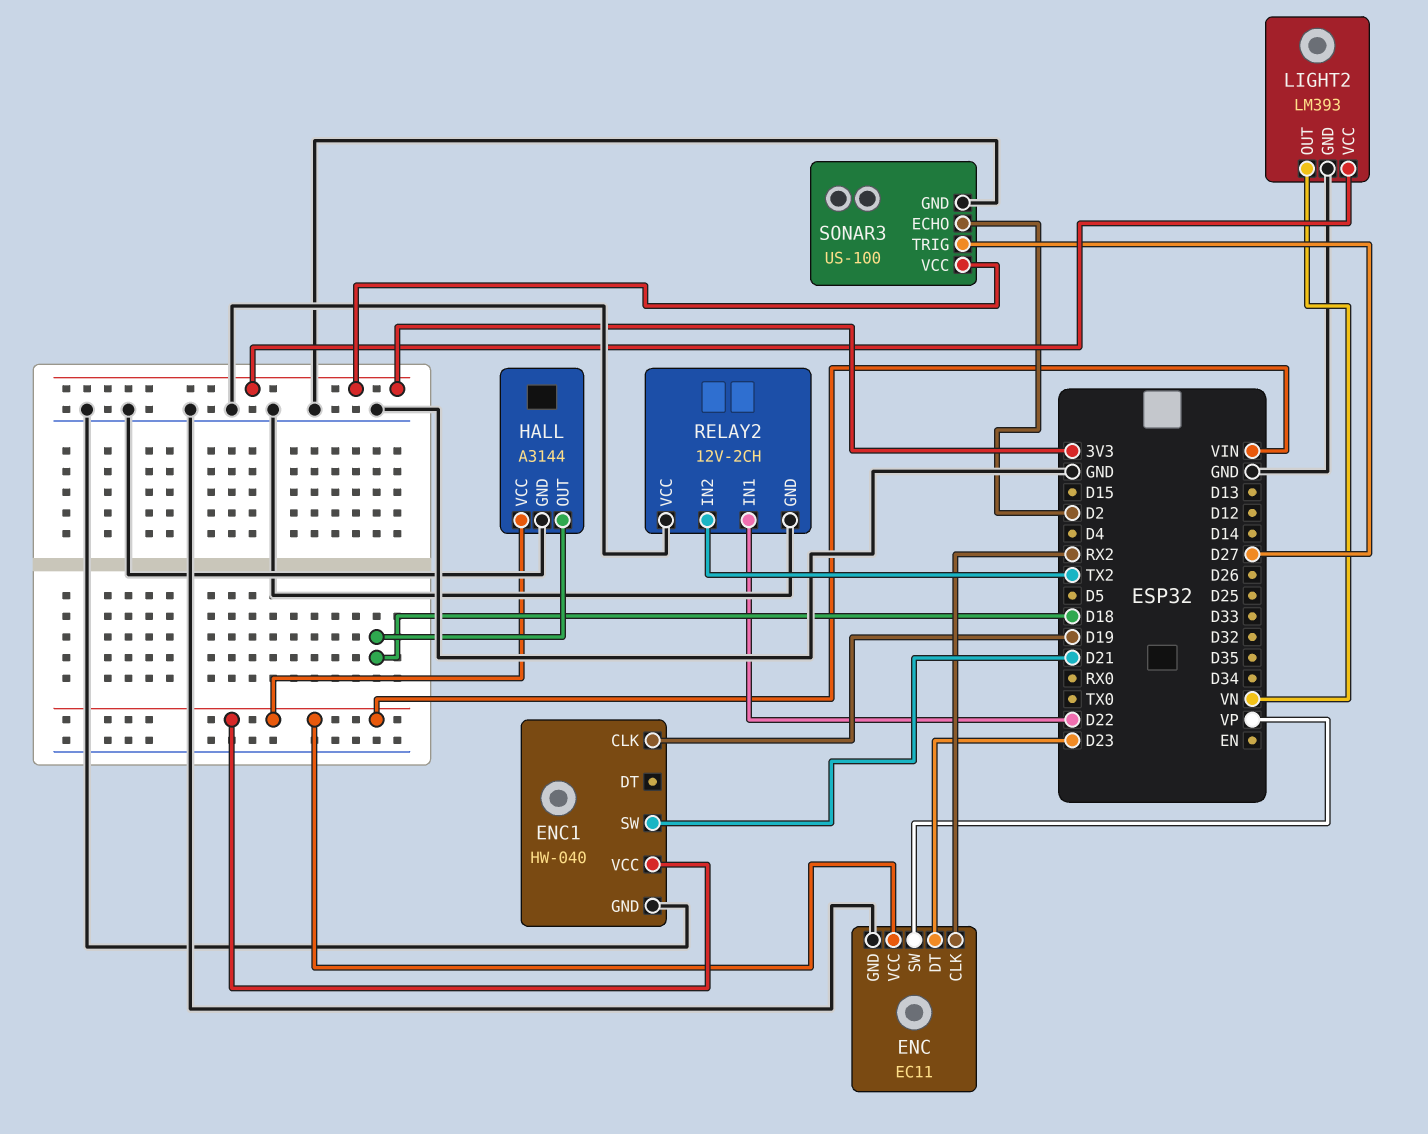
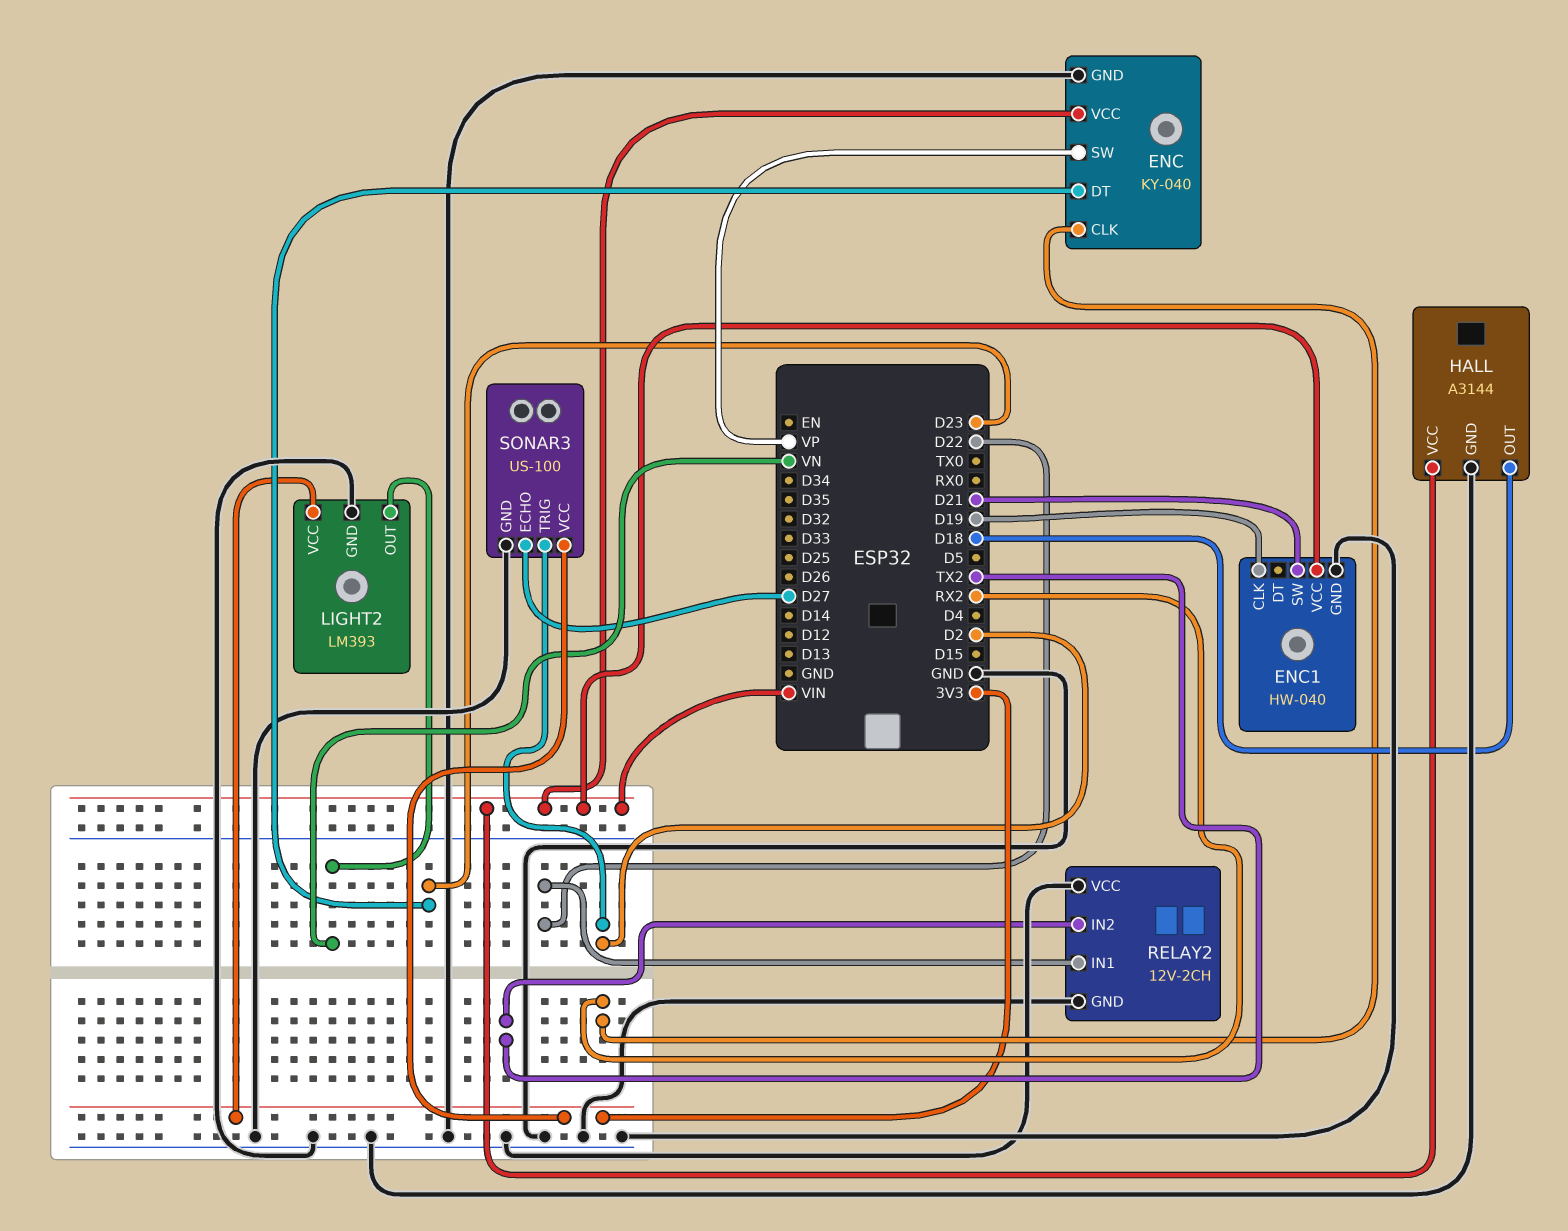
ENC: EC11 -> KY-040
SONAR3 pin ECHO: D2 -> D27
SONAR3 pin TRIG: D27 -> D2

